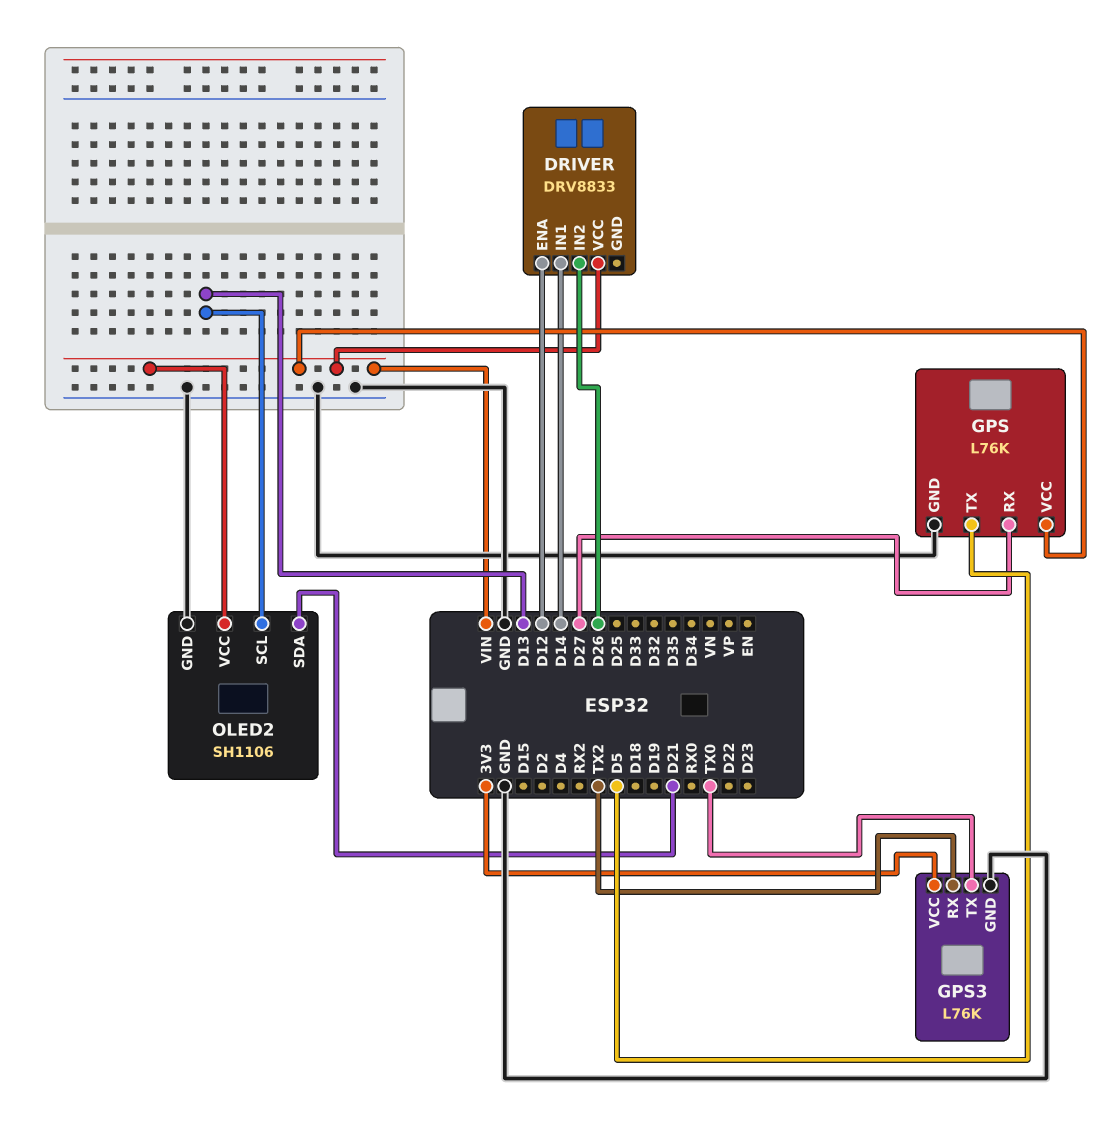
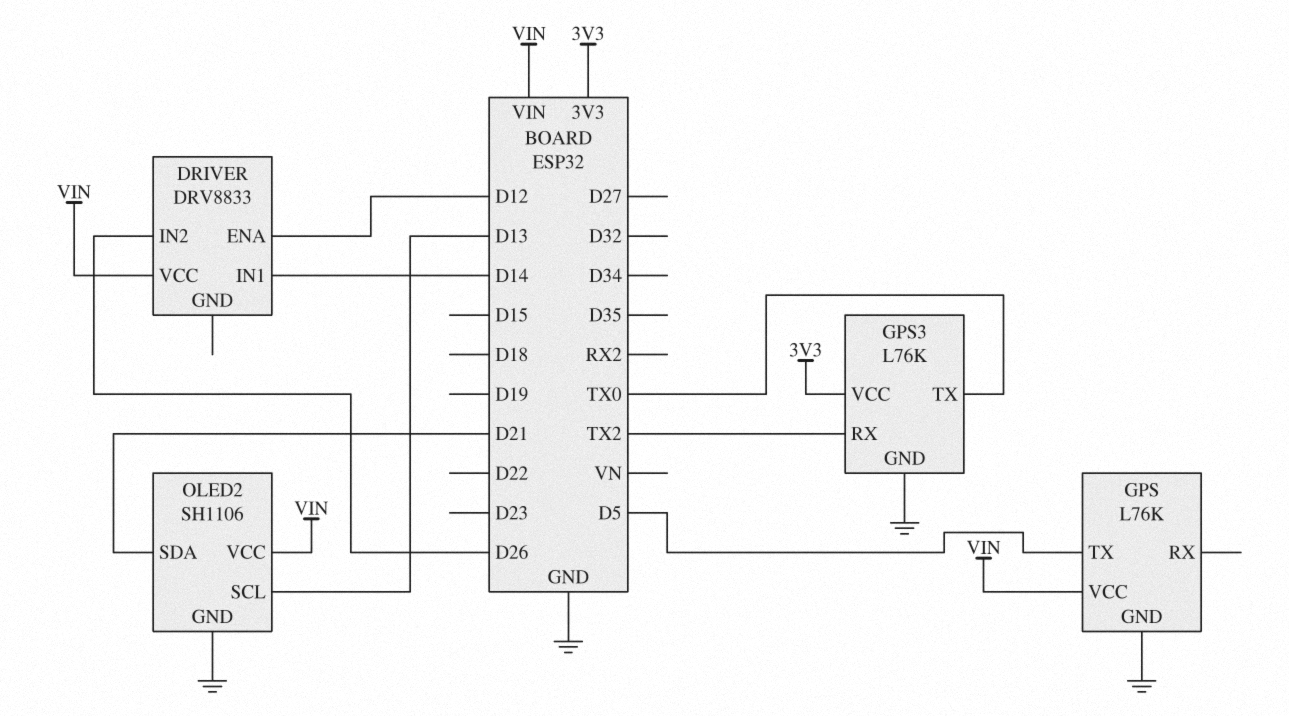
GPS pin RX: D27 -> none

